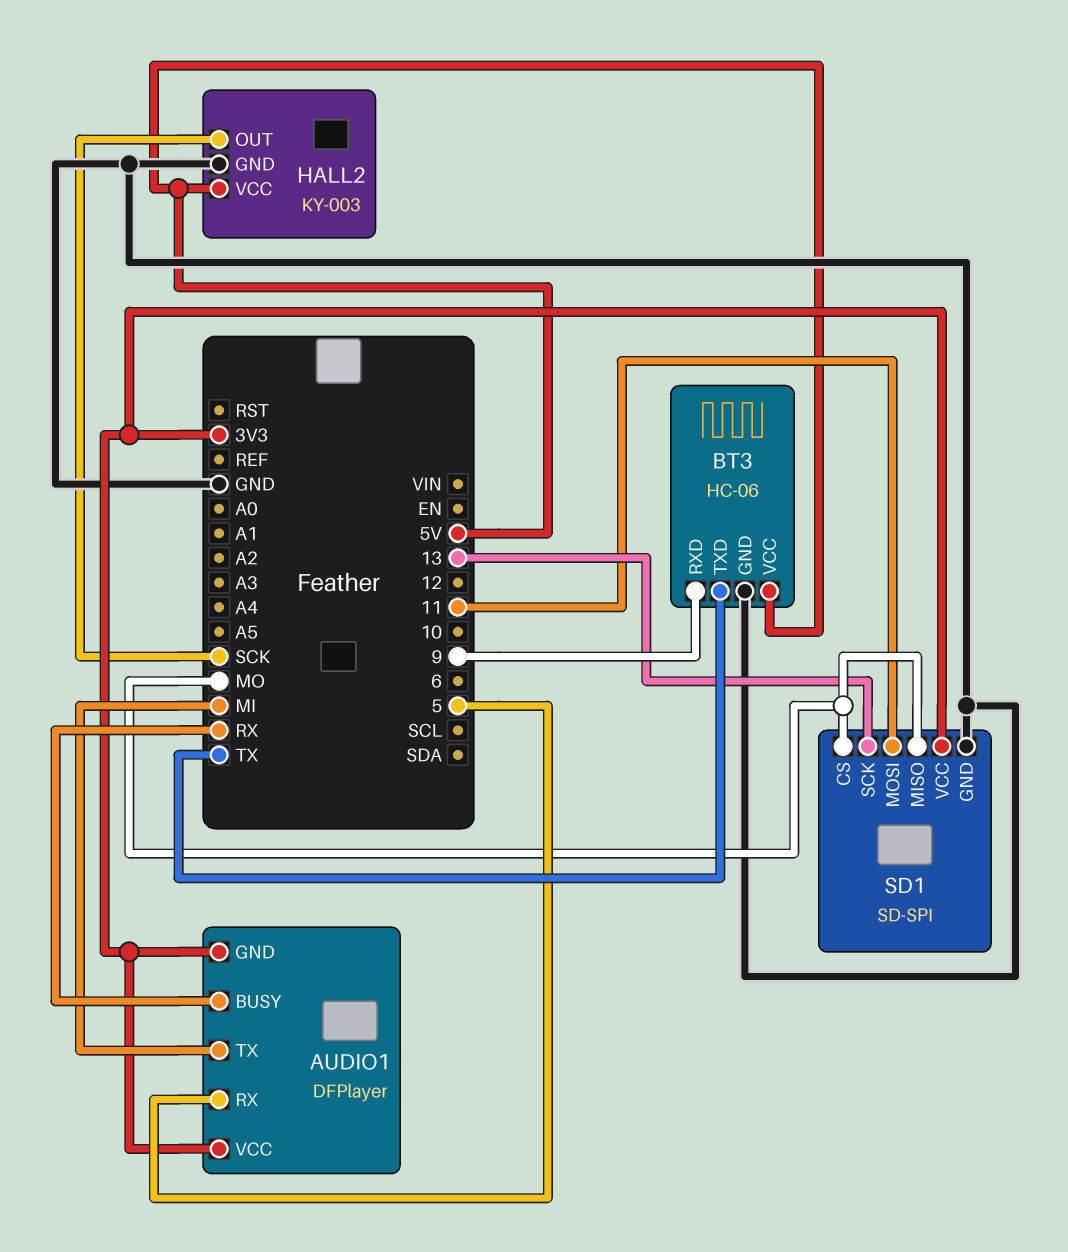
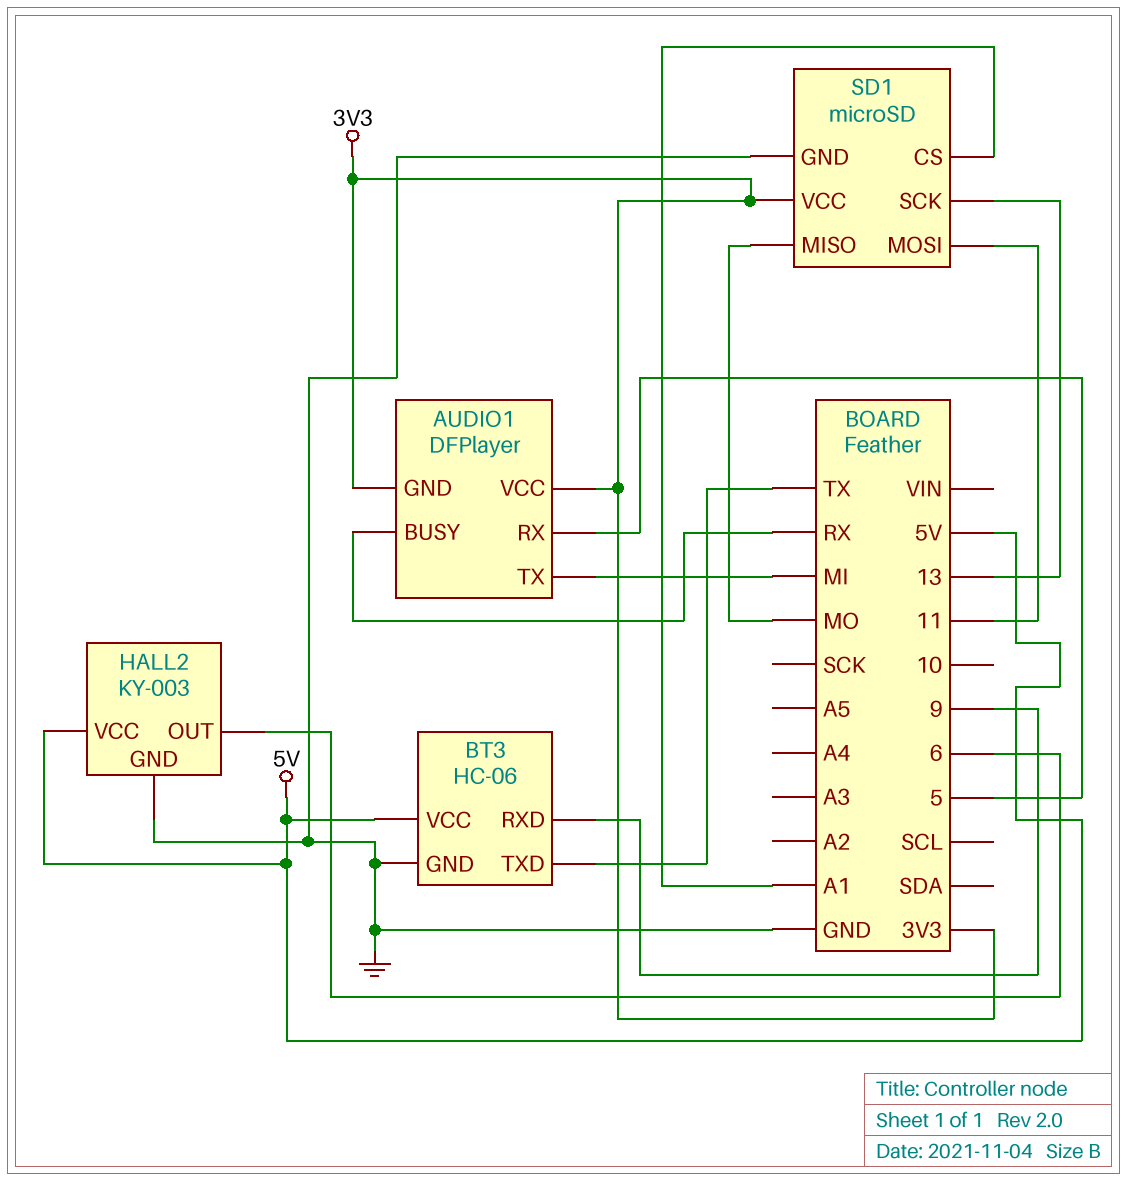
HALL2 pin OUT: SCK -> 6
SD1: SD-SPI -> microSD
SD1 pin CS: MO -> A1

